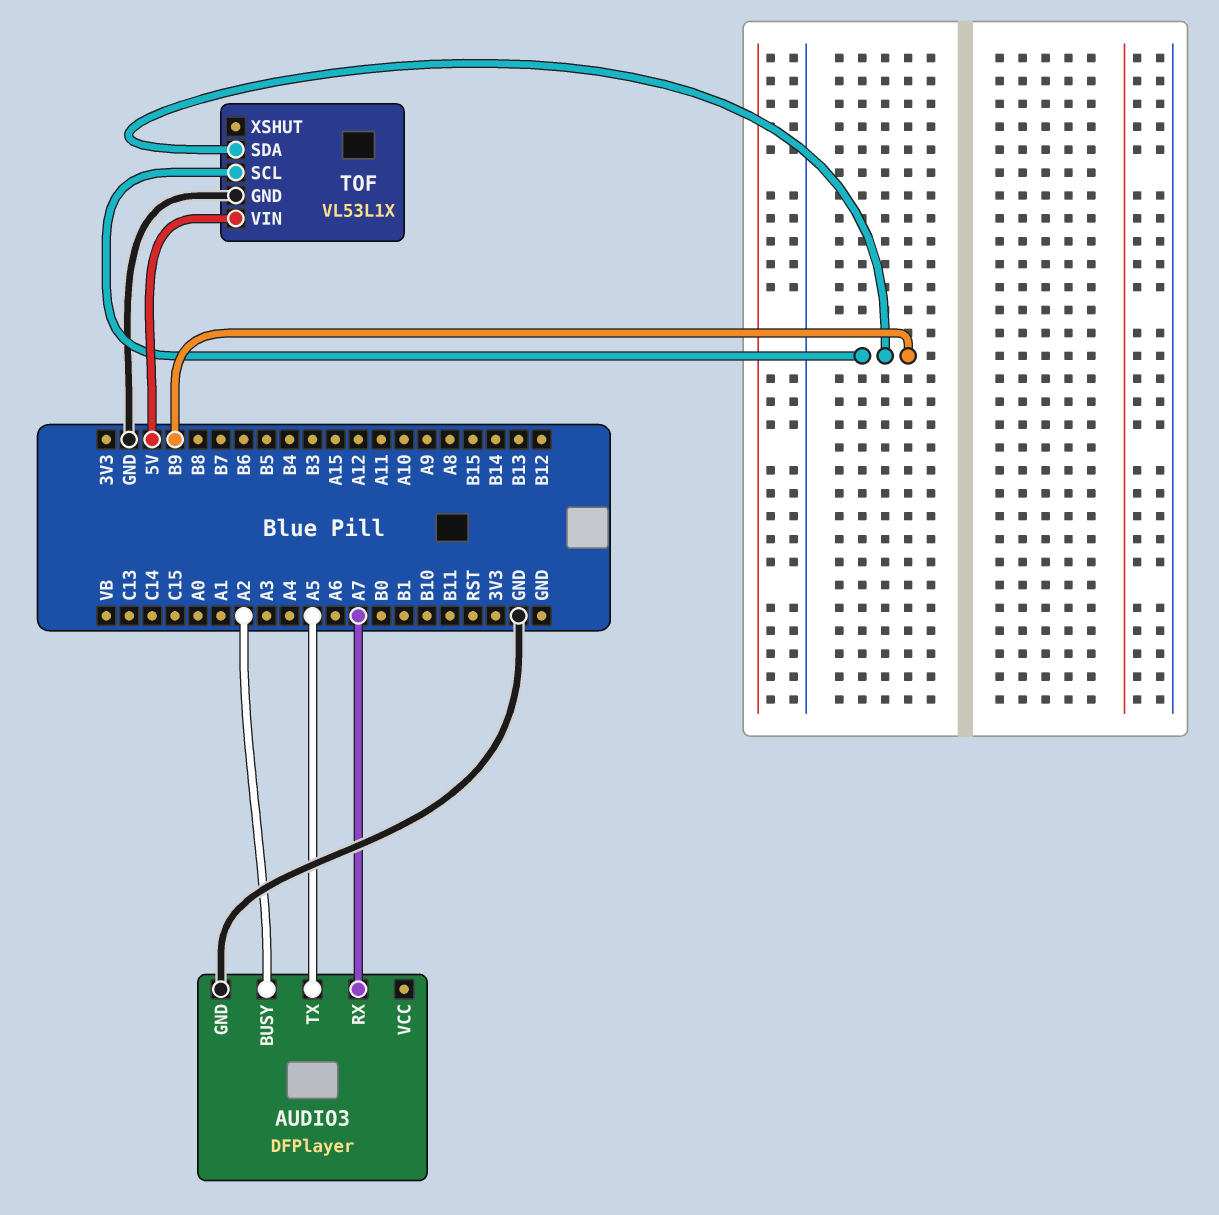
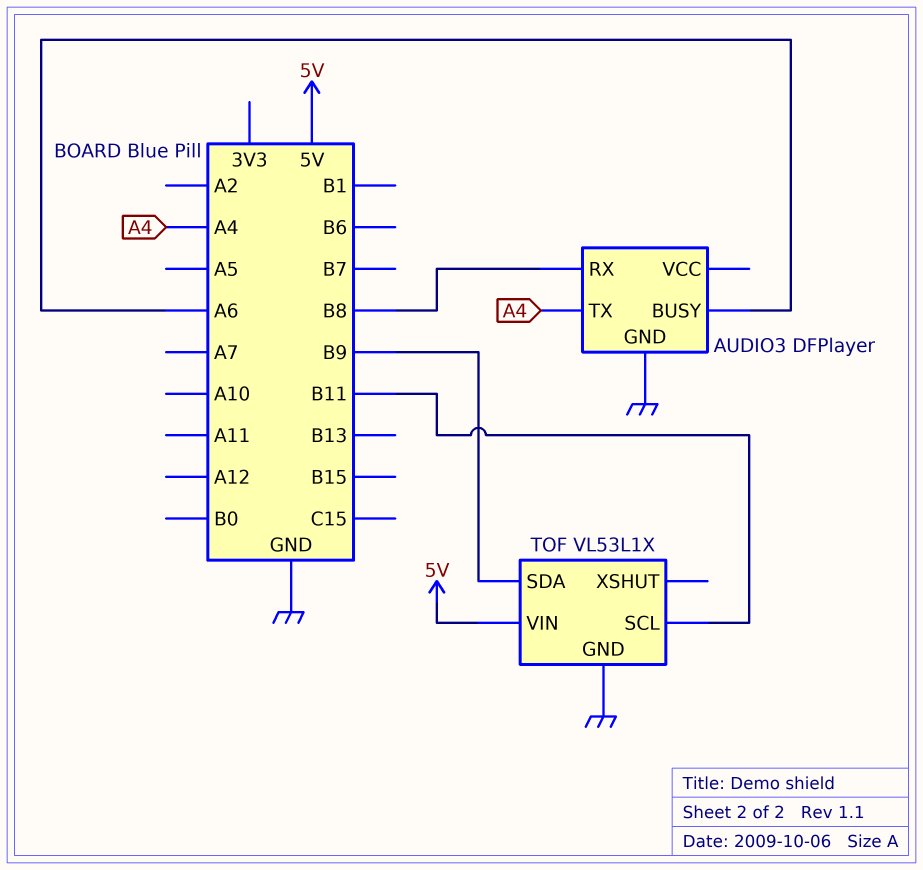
AUDIO3 pin BUSY: A2 -> A6
AUDIO3 pin RX: A7 -> B8
AUDIO3 pin TX: A5 -> A4
TOF pin SCL: B9 -> B11

